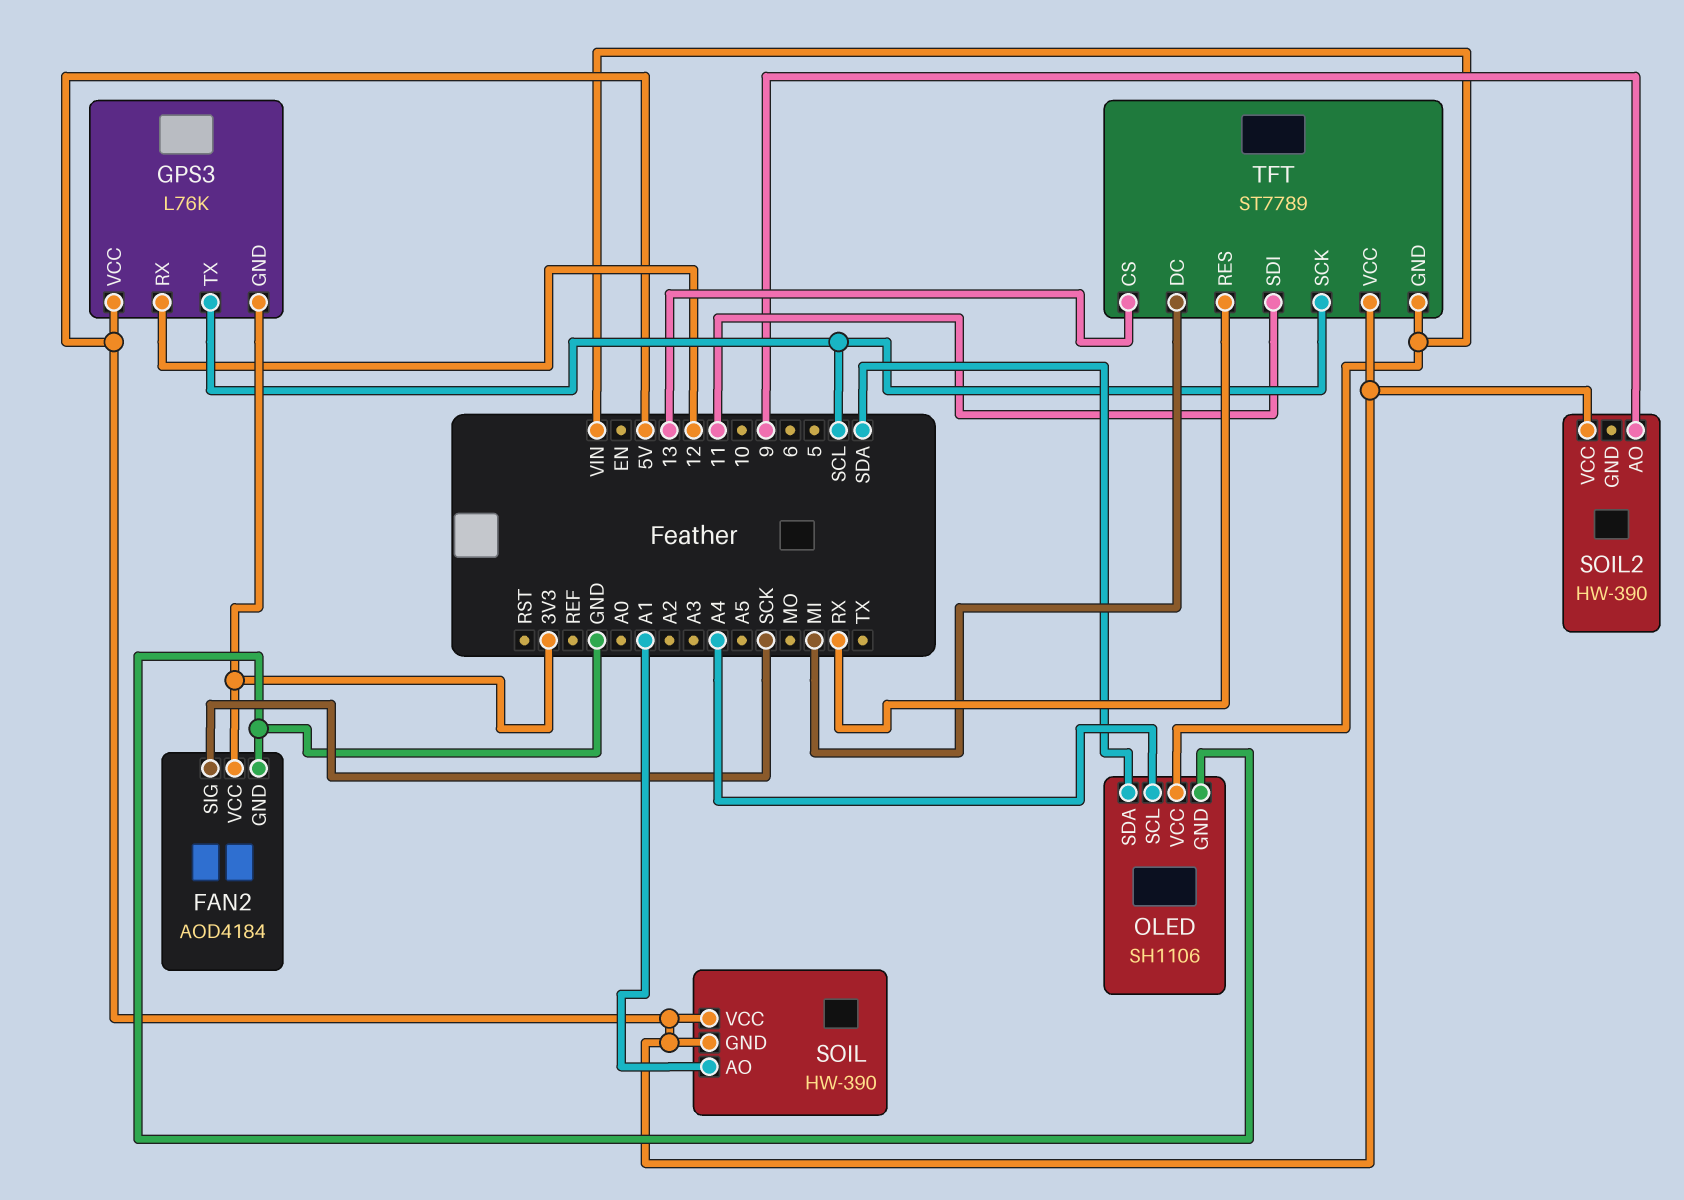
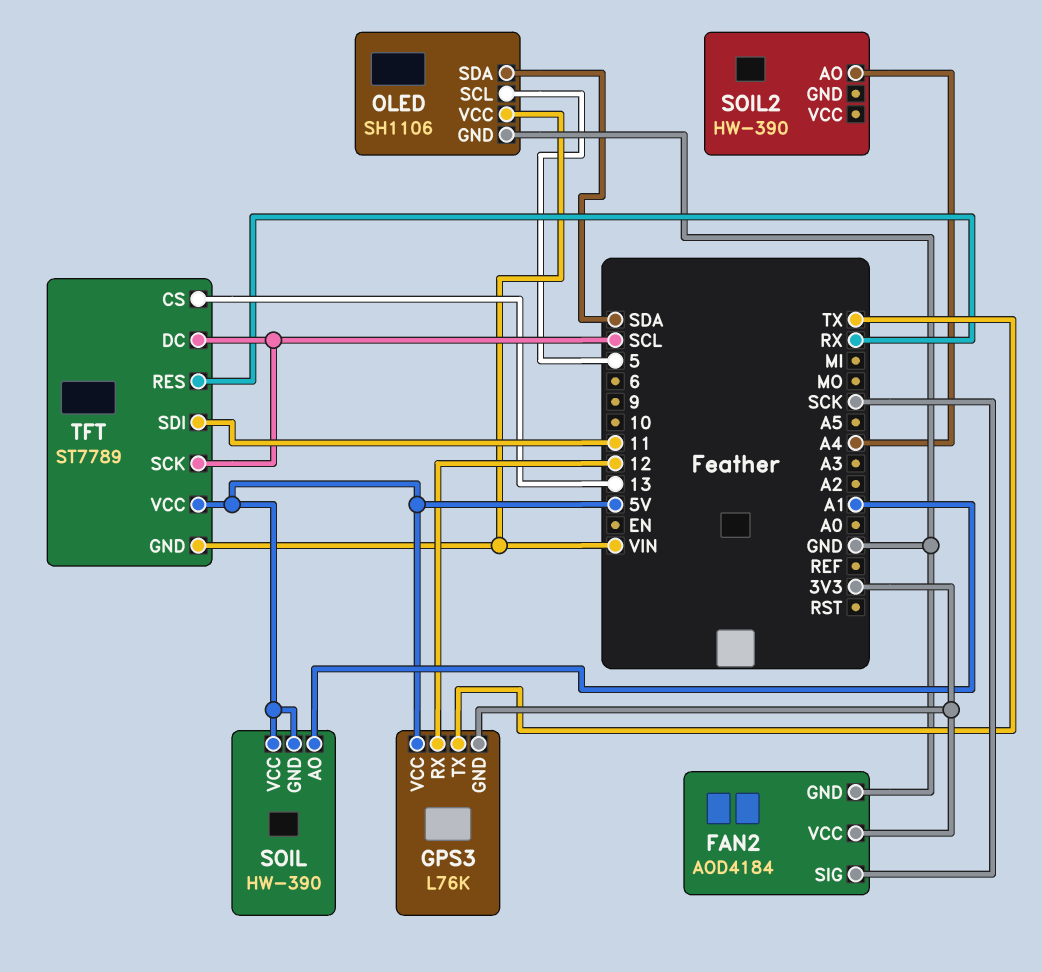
GPS3 pin TX: SCL -> TX
OLED pin SCL: A4 -> 5
SOIL2 pin AO: 9 -> A4
SOIL2 pin VCC: 5V -> none
TFT pin DC: MI -> SCL

